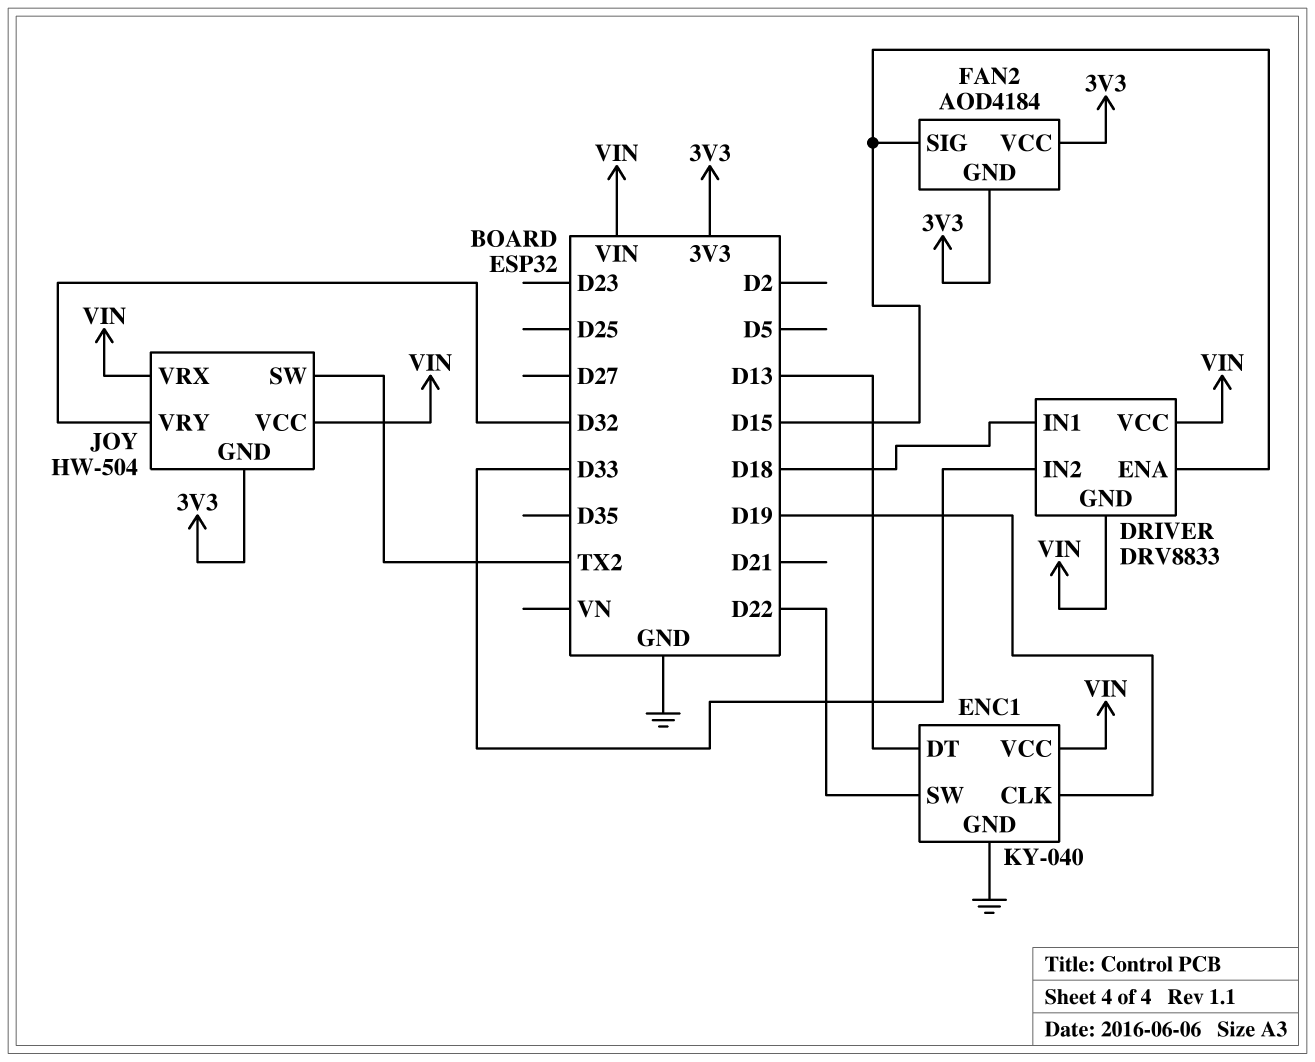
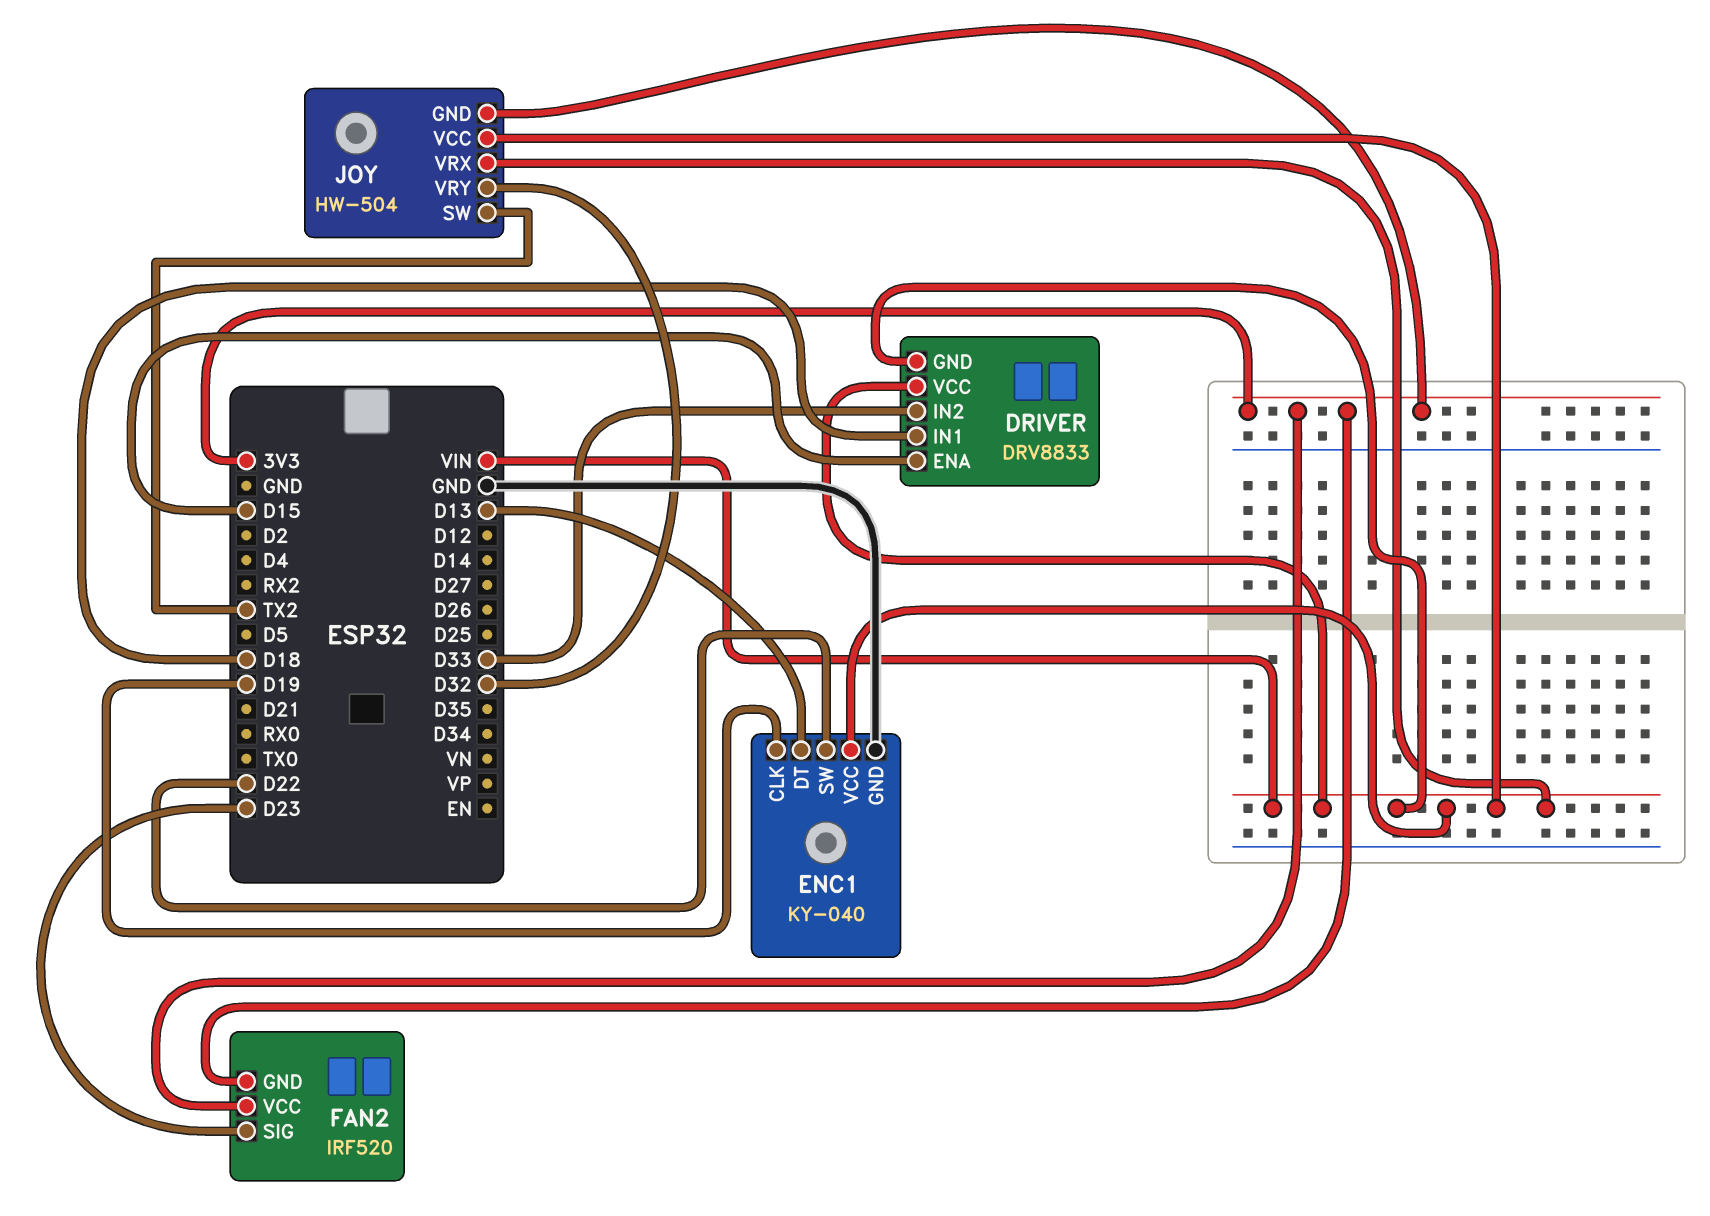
FAN2: AOD4184 -> IRF520
FAN2 pin SIG: D15 -> D23

